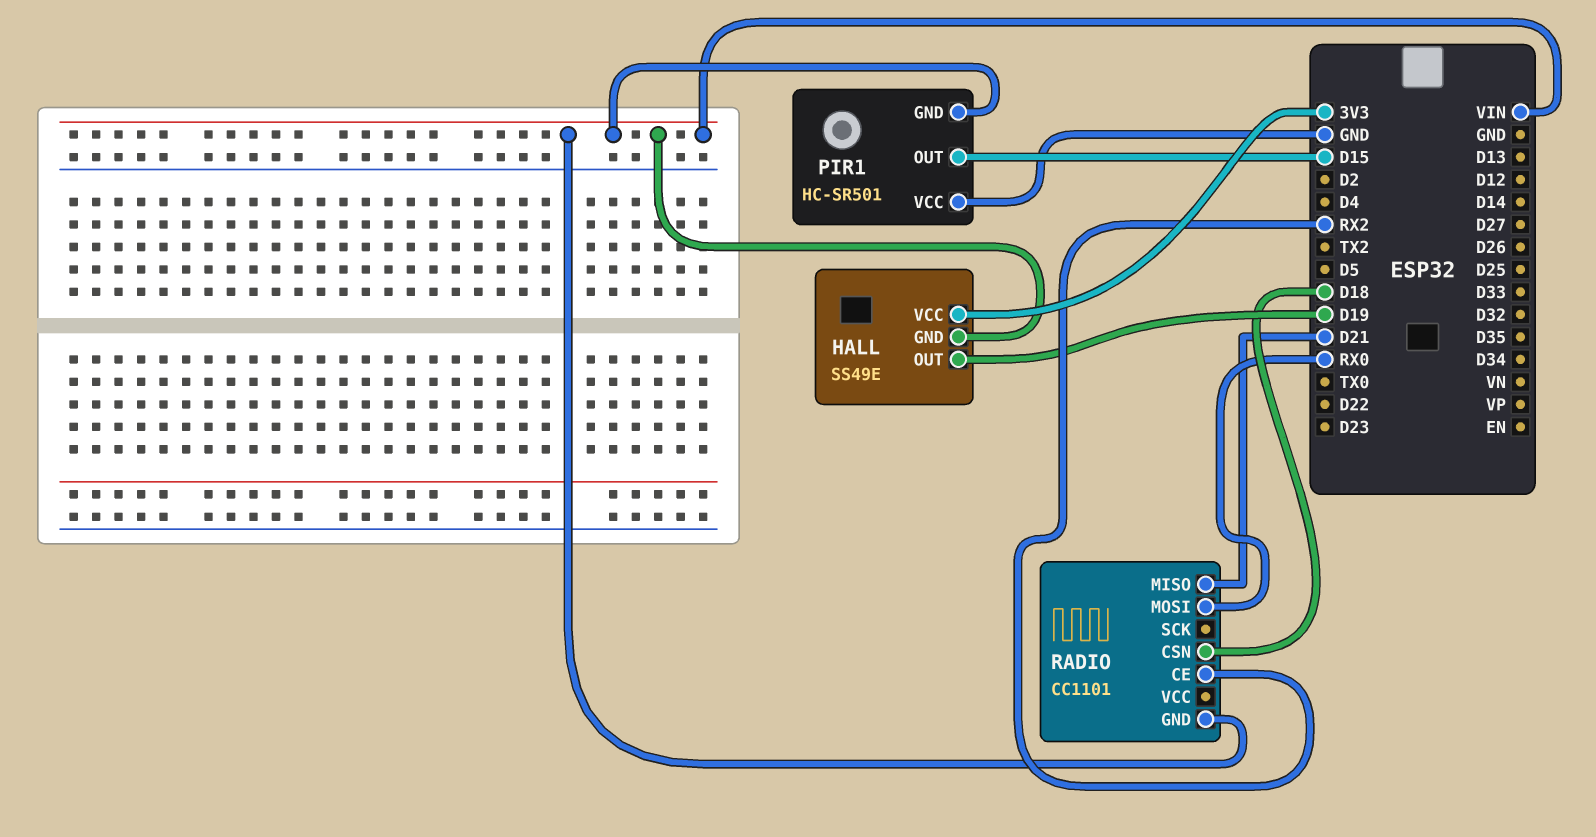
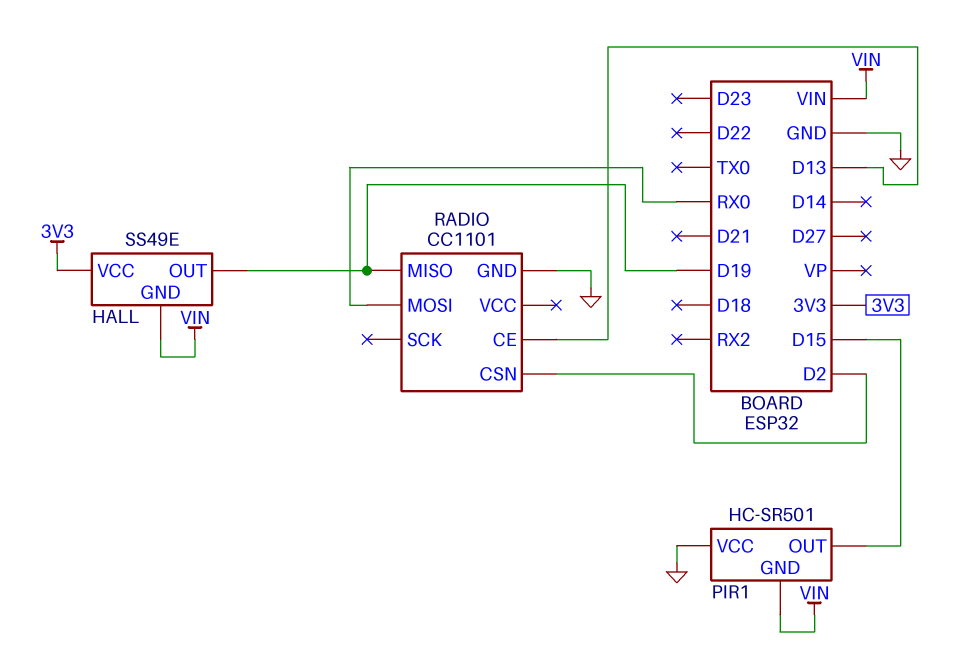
RADIO pin CE: RX2 -> D13
RADIO pin CSN: D18 -> D2
RADIO pin GND: VIN -> GND
RADIO pin MISO: D21 -> D19

